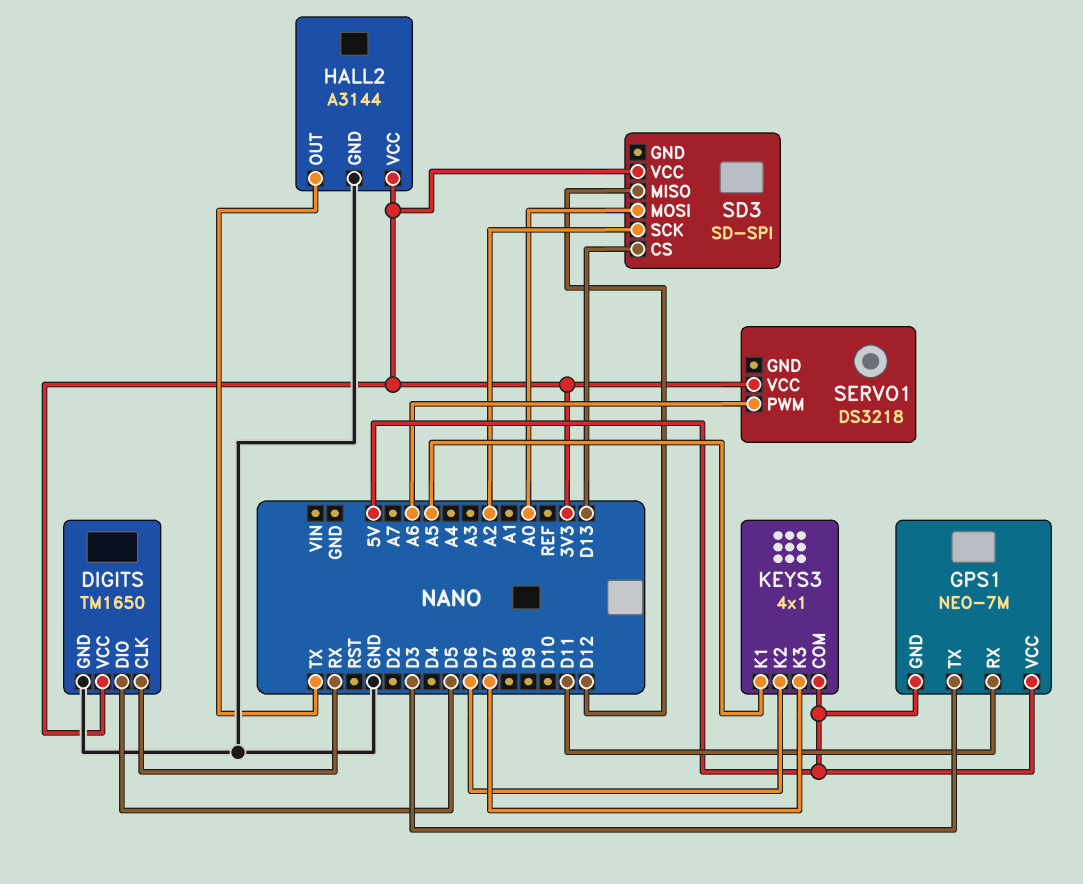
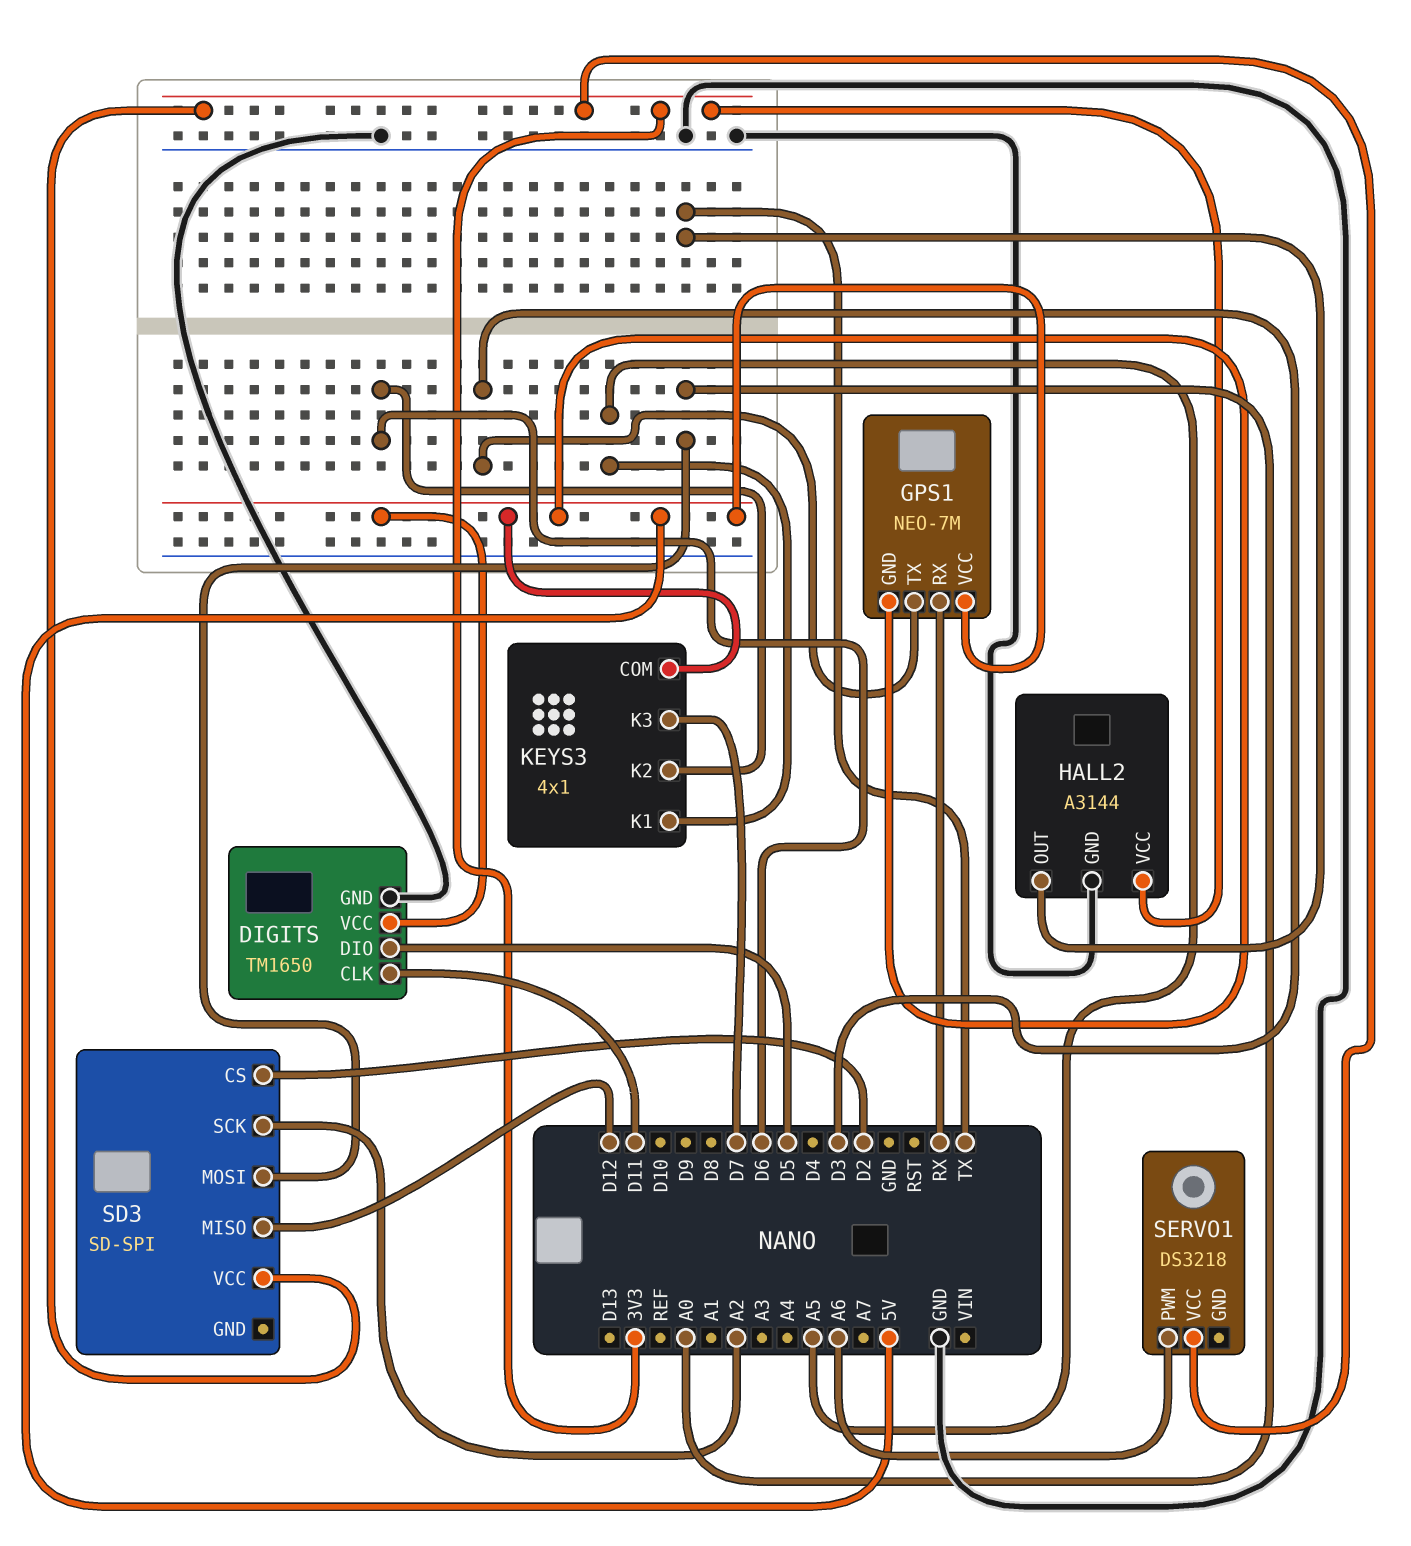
DIGITS pin CLK: RX -> D11
DIGITS pin VCC: 3V3 -> 5V
GPS1 pin RX: D11 -> RX
SD3 pin CS: D13 -> D2

